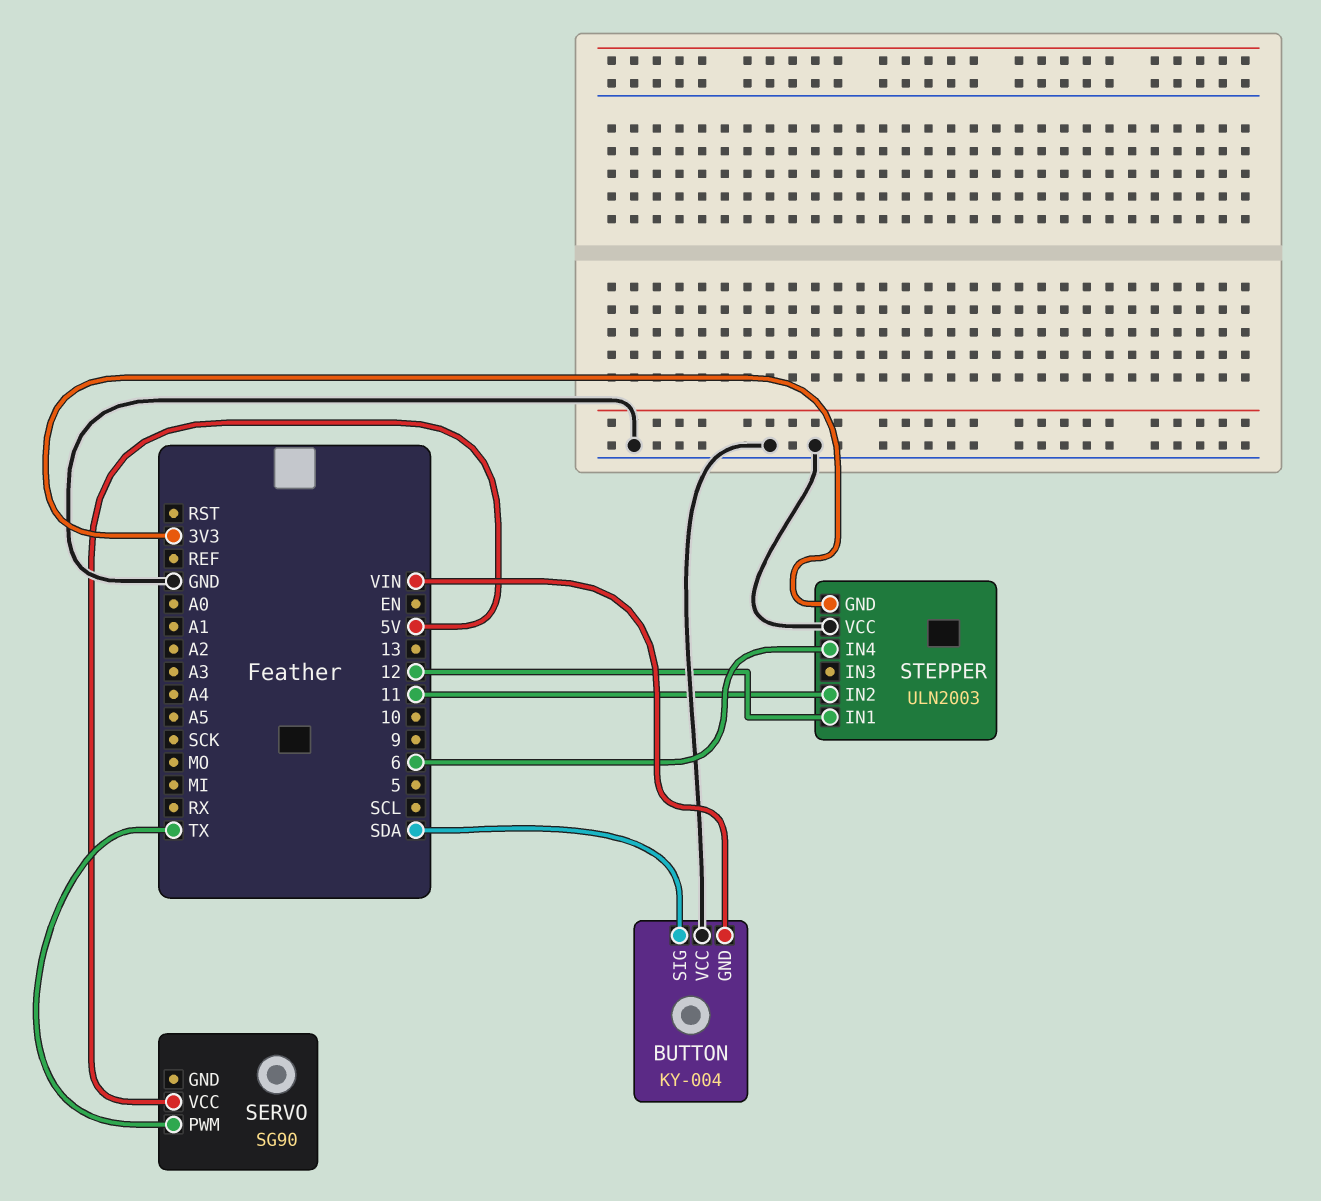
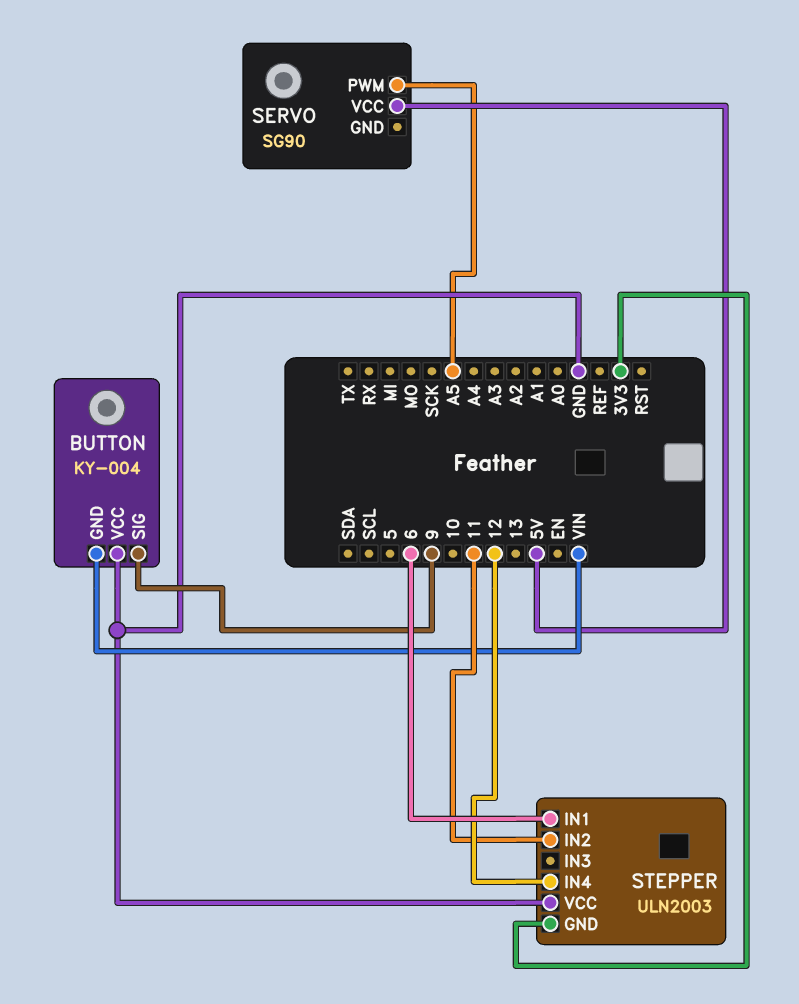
BUTTON pin SIG: SDA -> 9
SERVO pin PWM: TX -> A5
STEPPER pin IN1: 12 -> 6
STEPPER pin IN4: 6 -> 12

